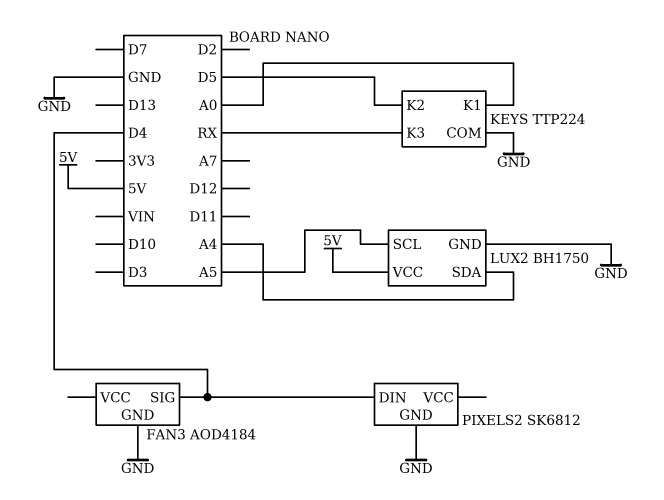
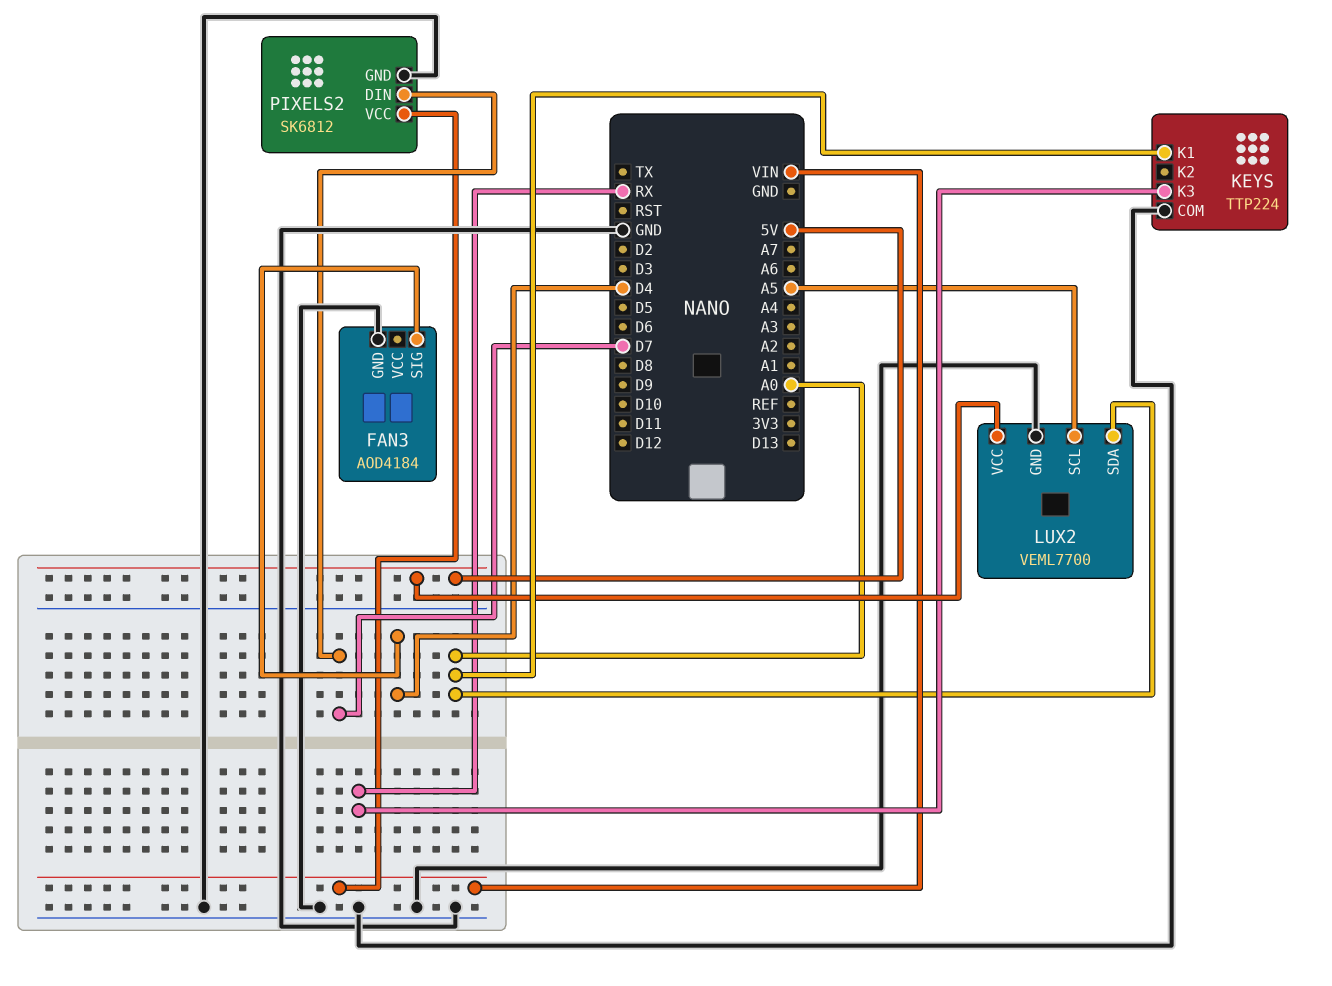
KEYS pin K2: D5 -> none
LUX2: BH1750 -> VEML7700
LUX2 pin SDA: A4 -> A0
PIXELS2 pin DIN: D4 -> D7
PIXELS2 pin VCC: none -> VIN

